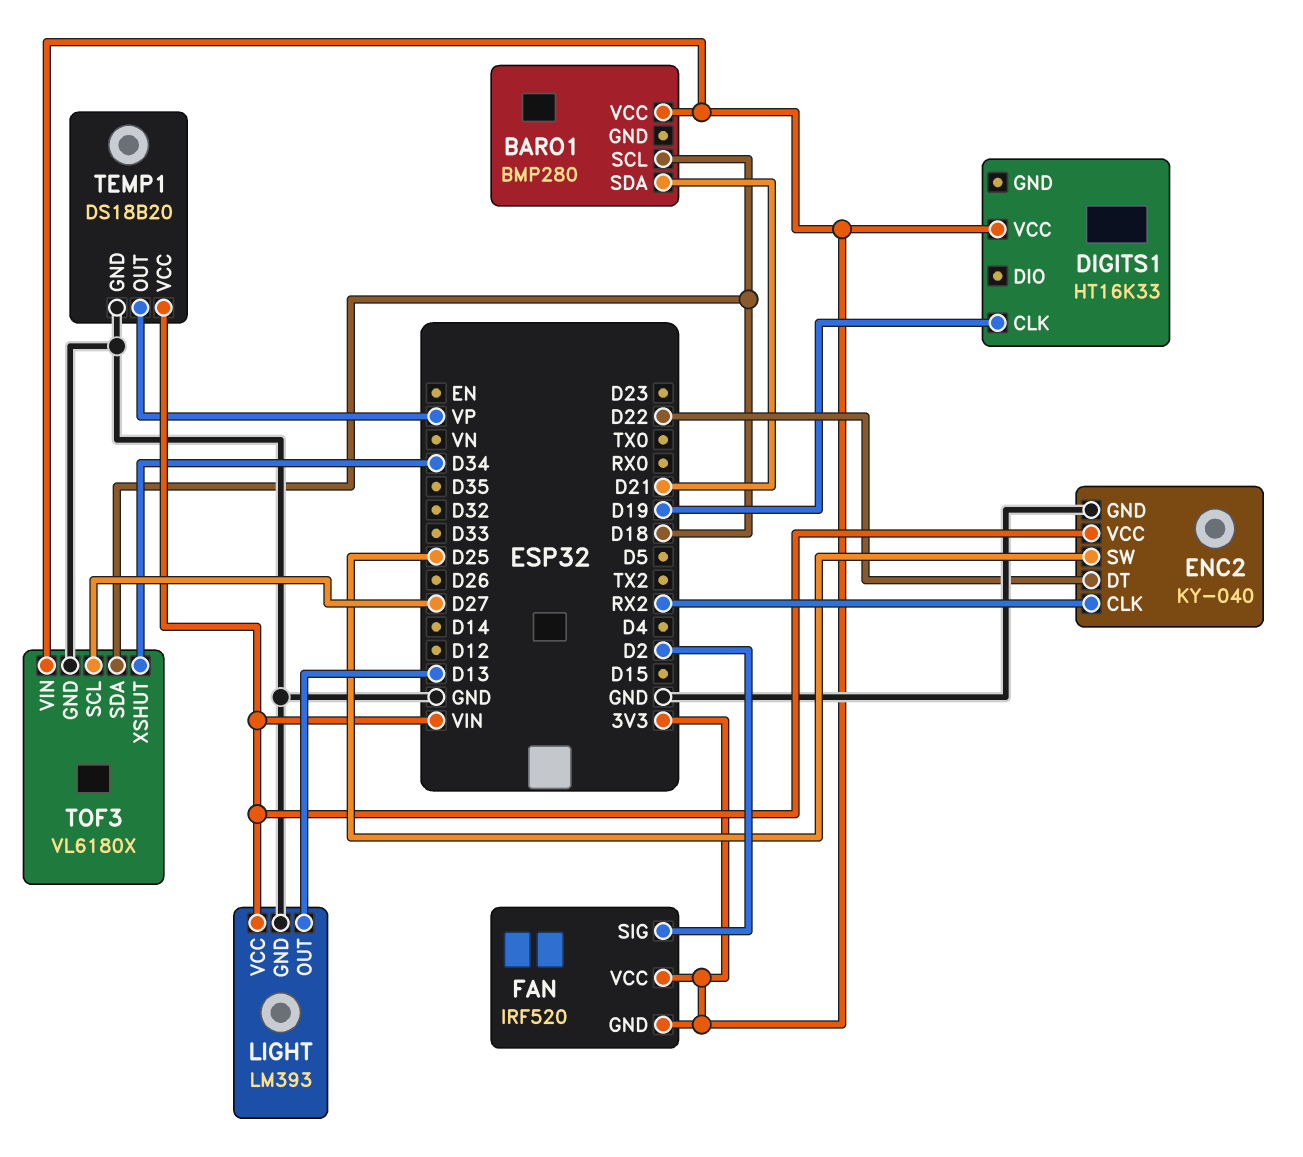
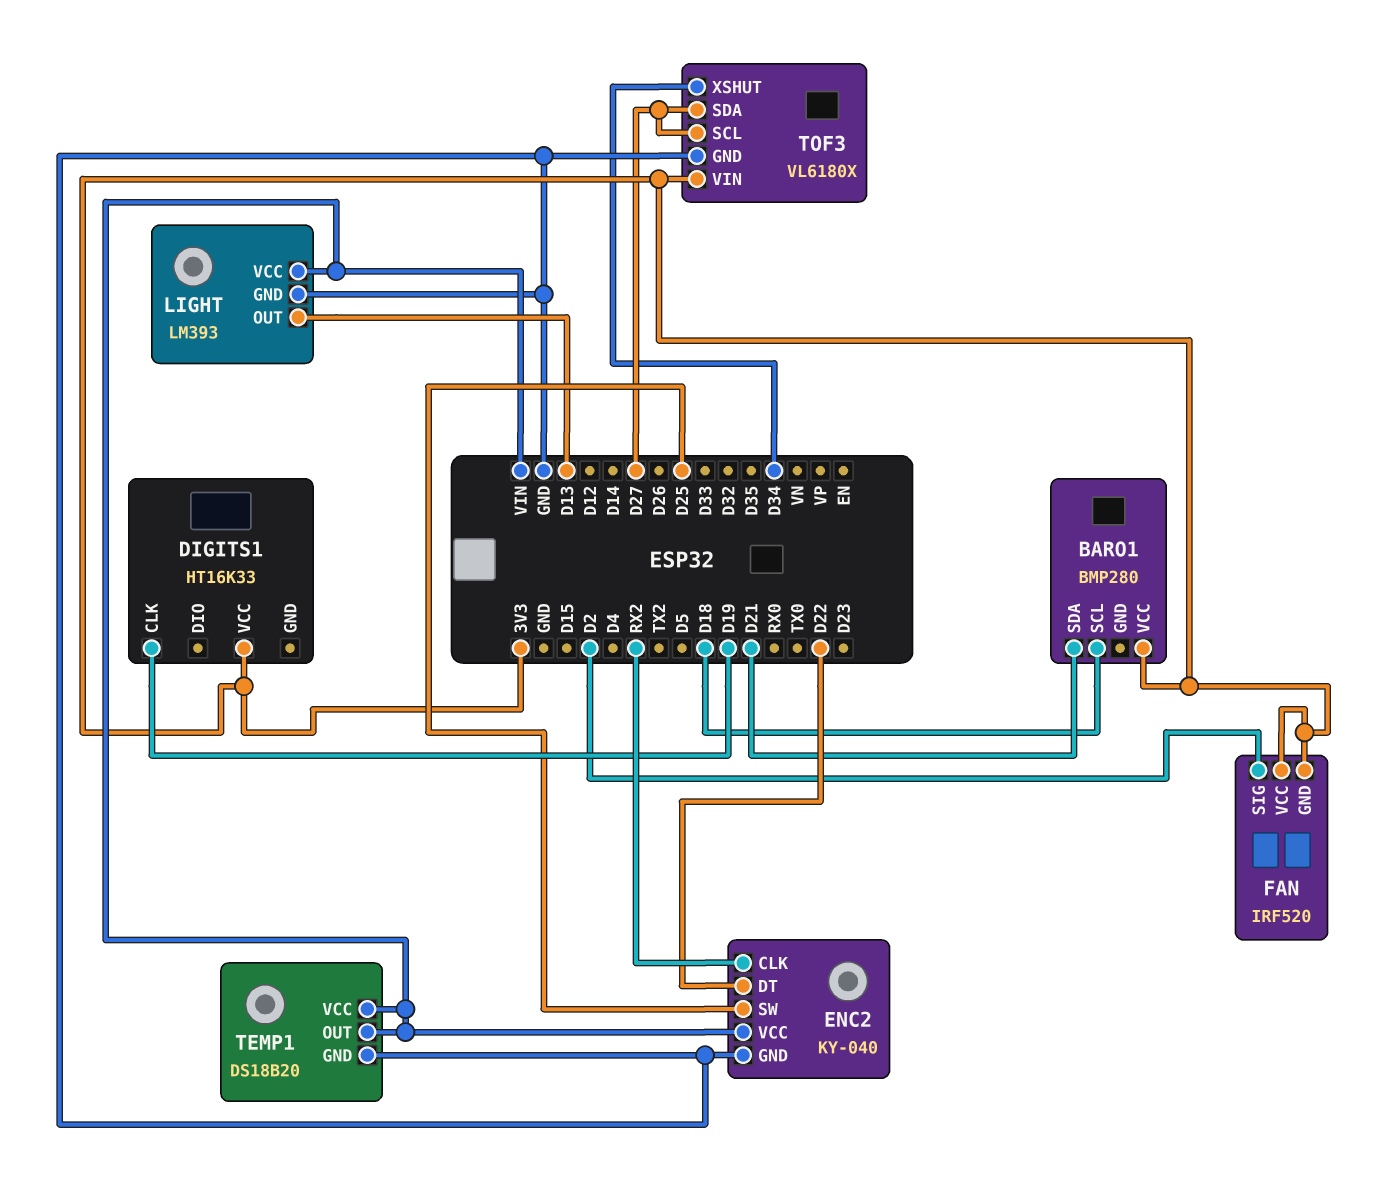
TEMP1 pin OUT: VP -> VIN
TOF3 pin SDA: D18 -> D27

